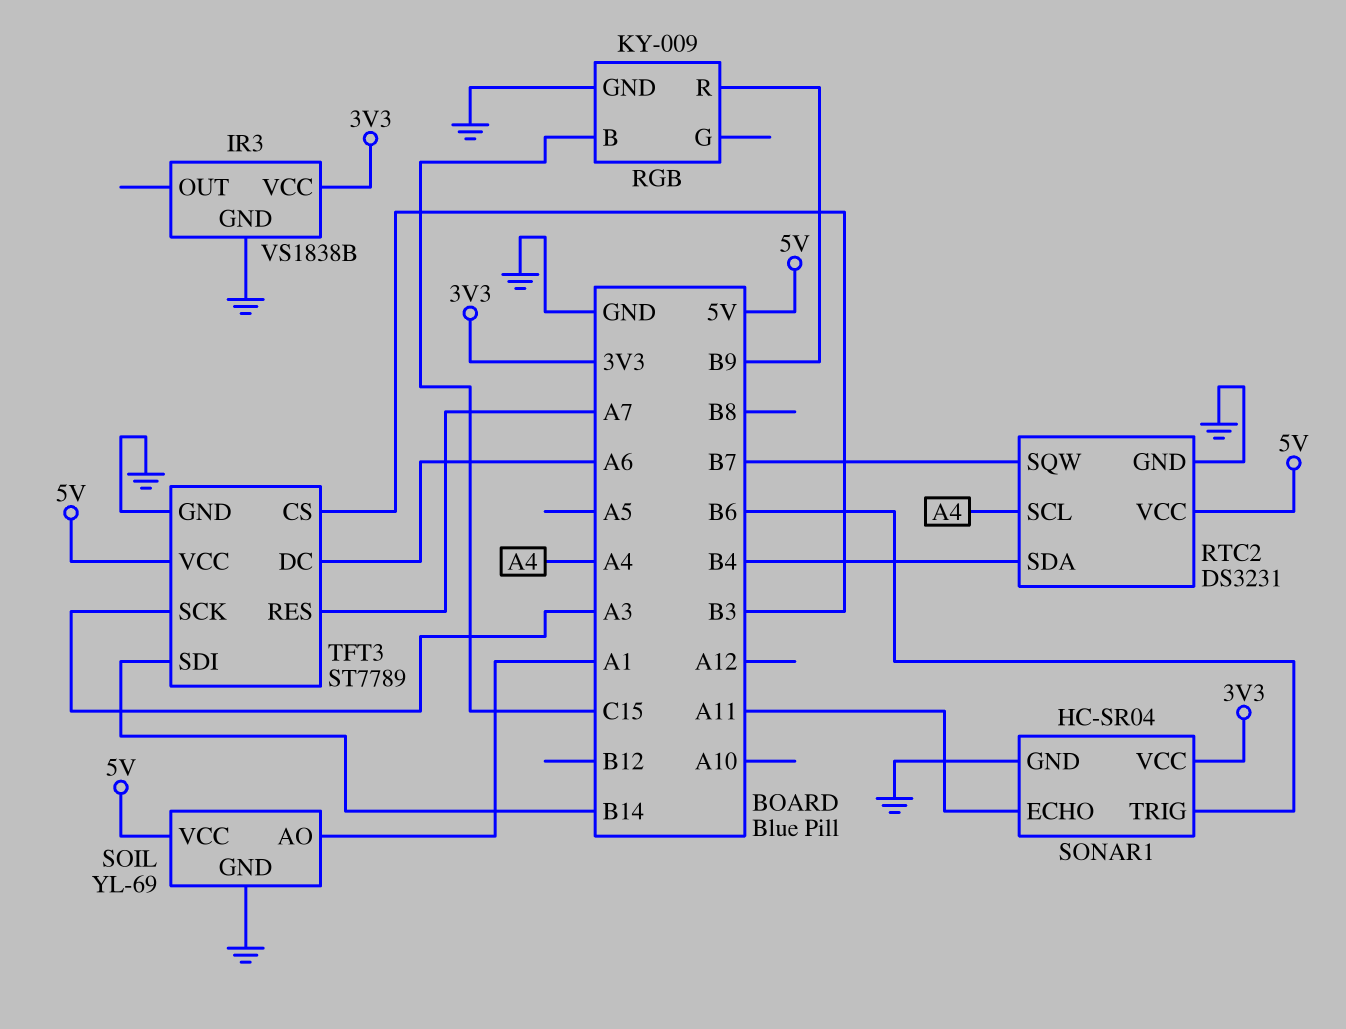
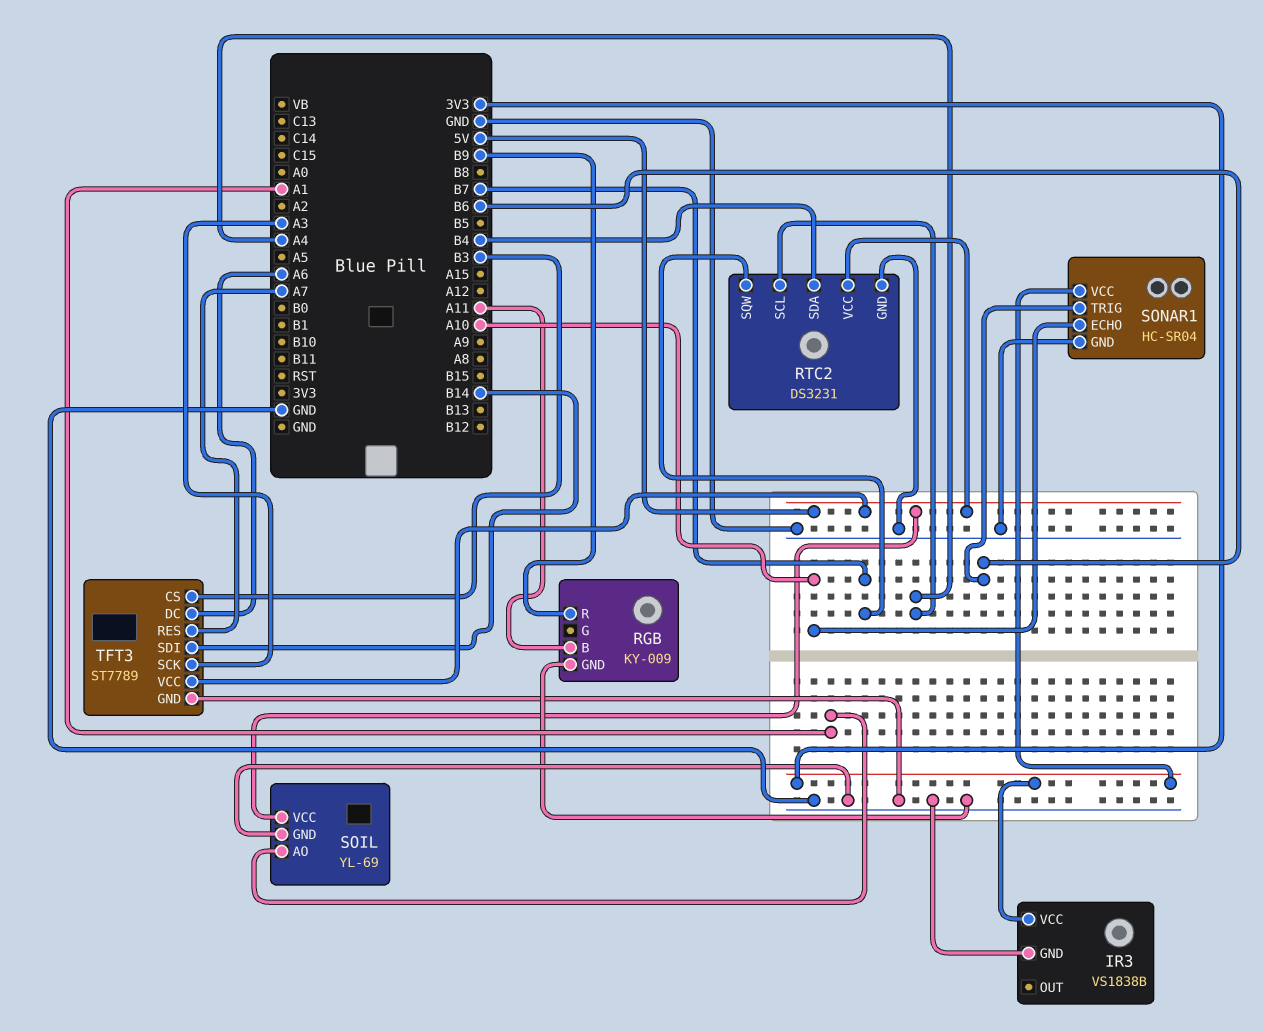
RGB pin B: C15 -> A11
SONAR1 pin ECHO: A11 -> A10

